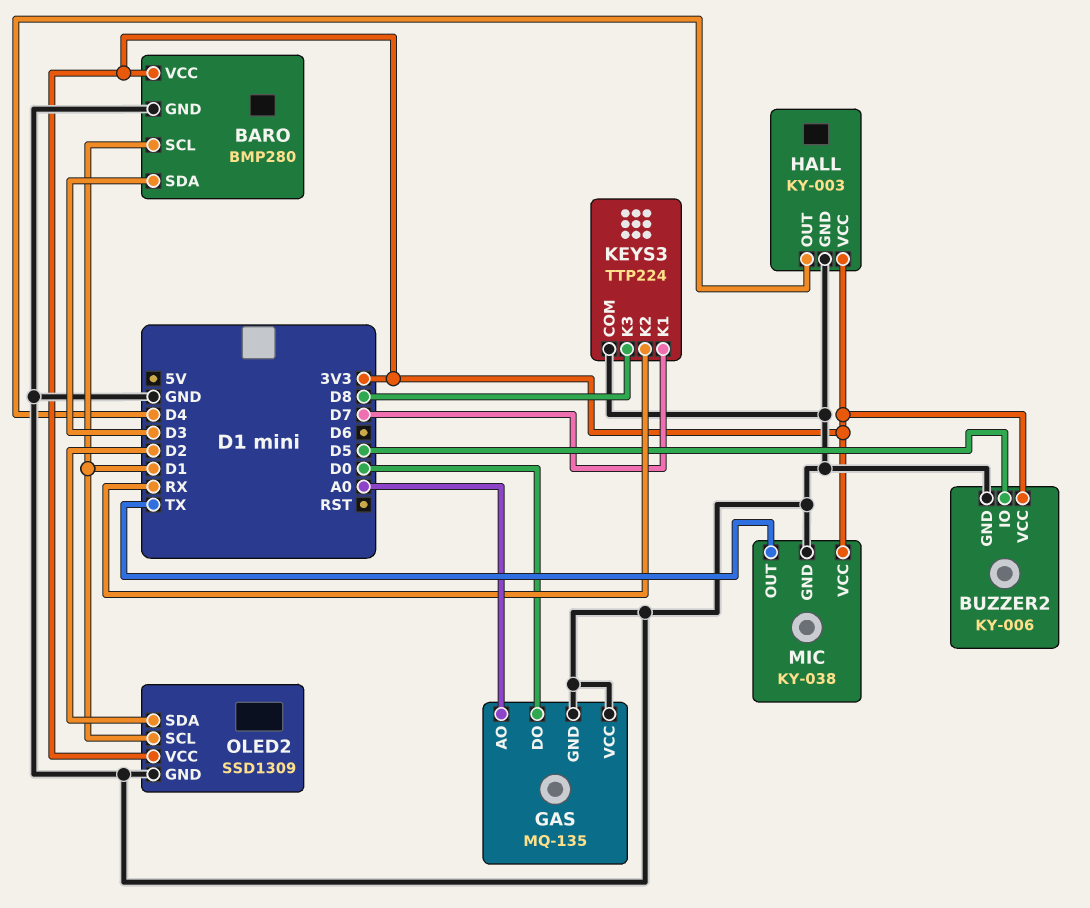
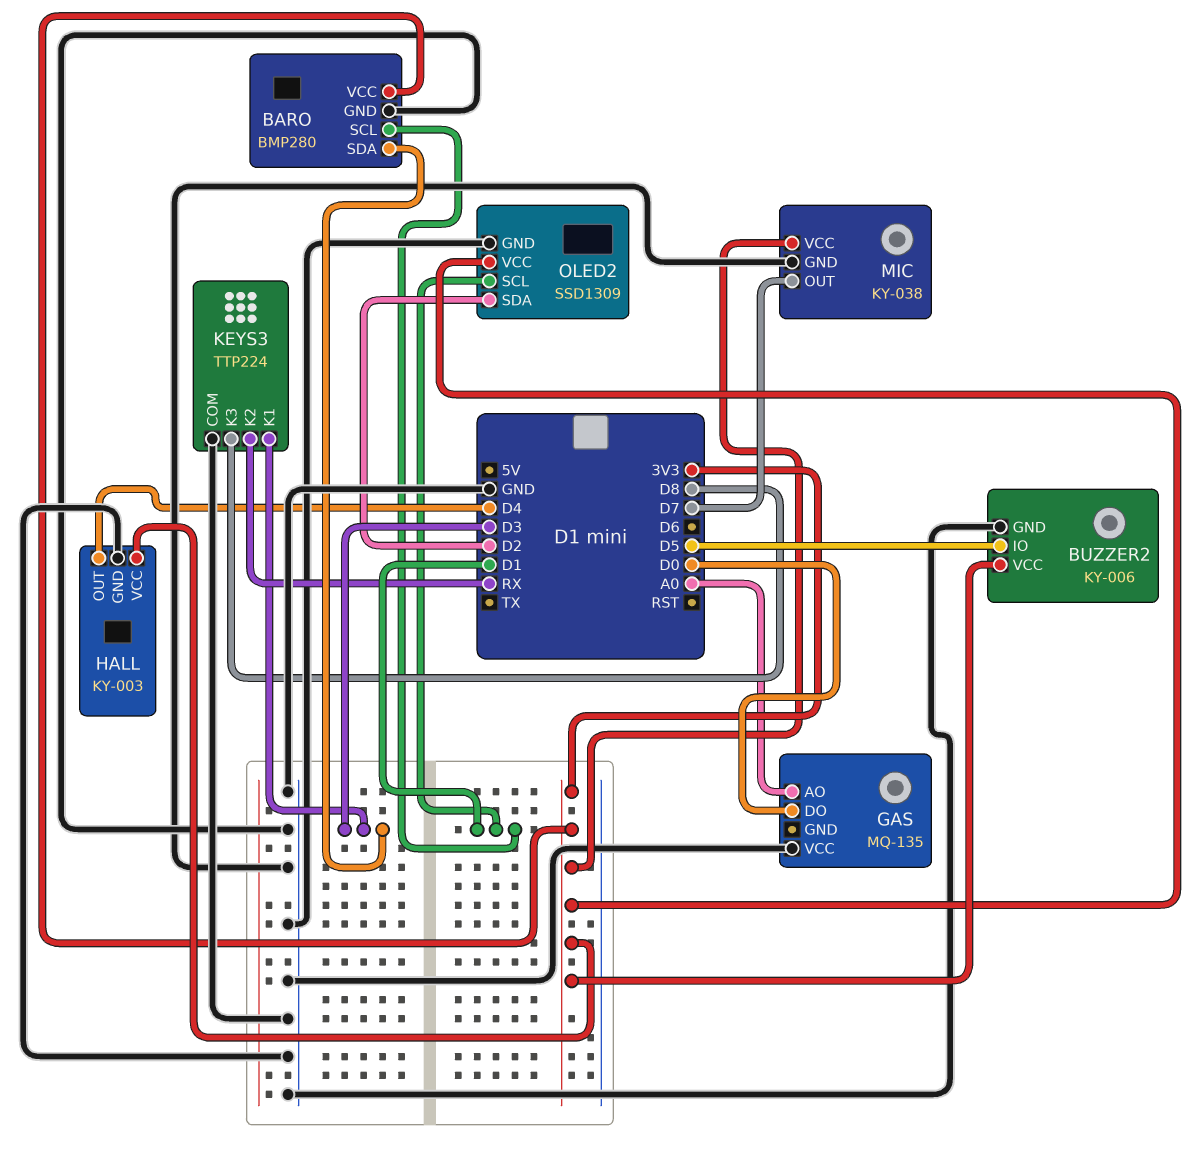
GAS pin GND: GND -> none
KEYS3 pin K1: D7 -> D3
MIC pin OUT: TX -> D7

